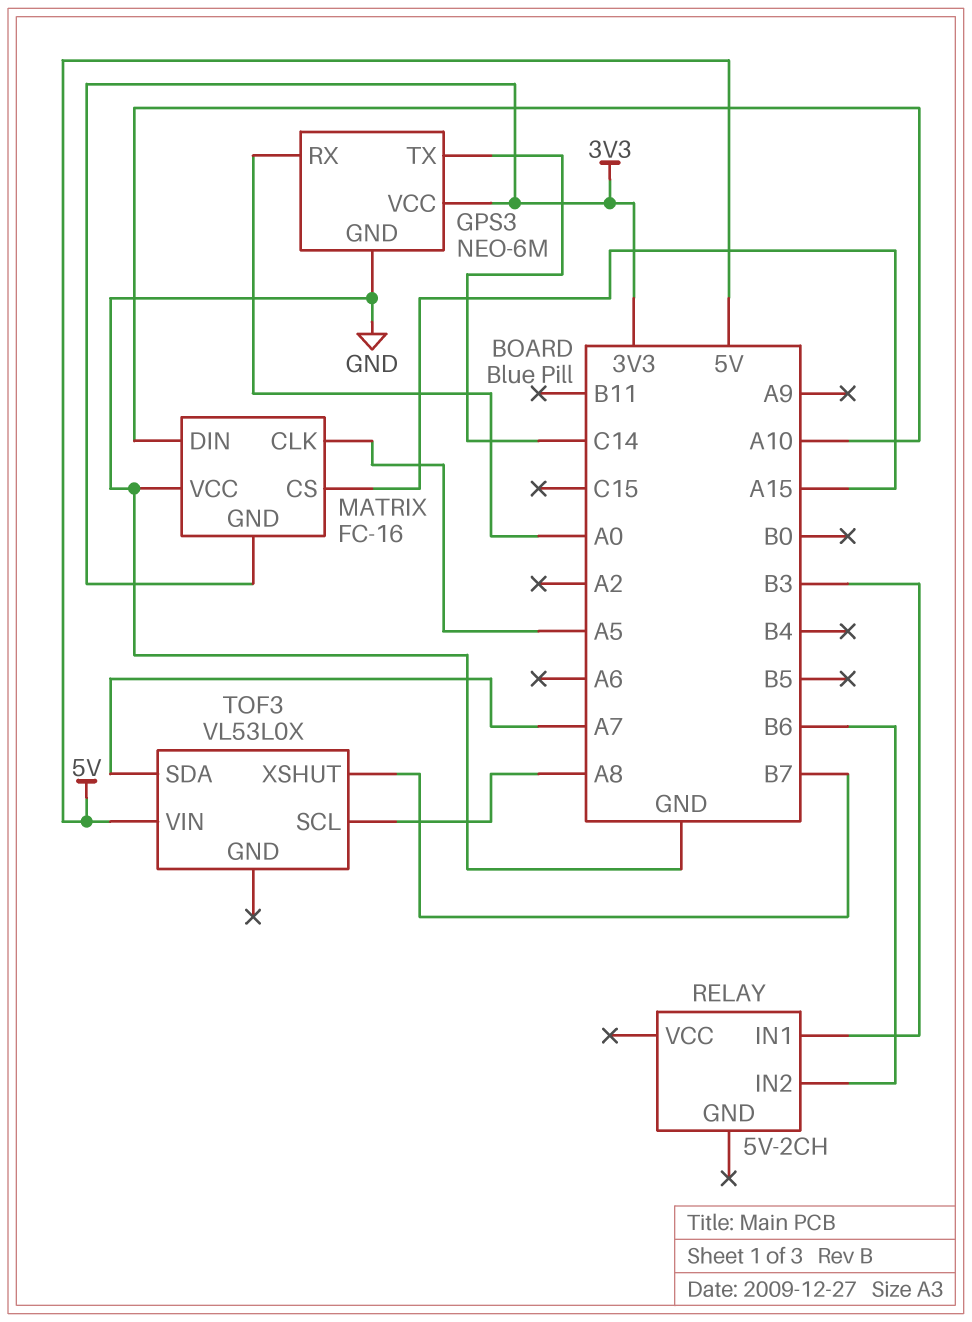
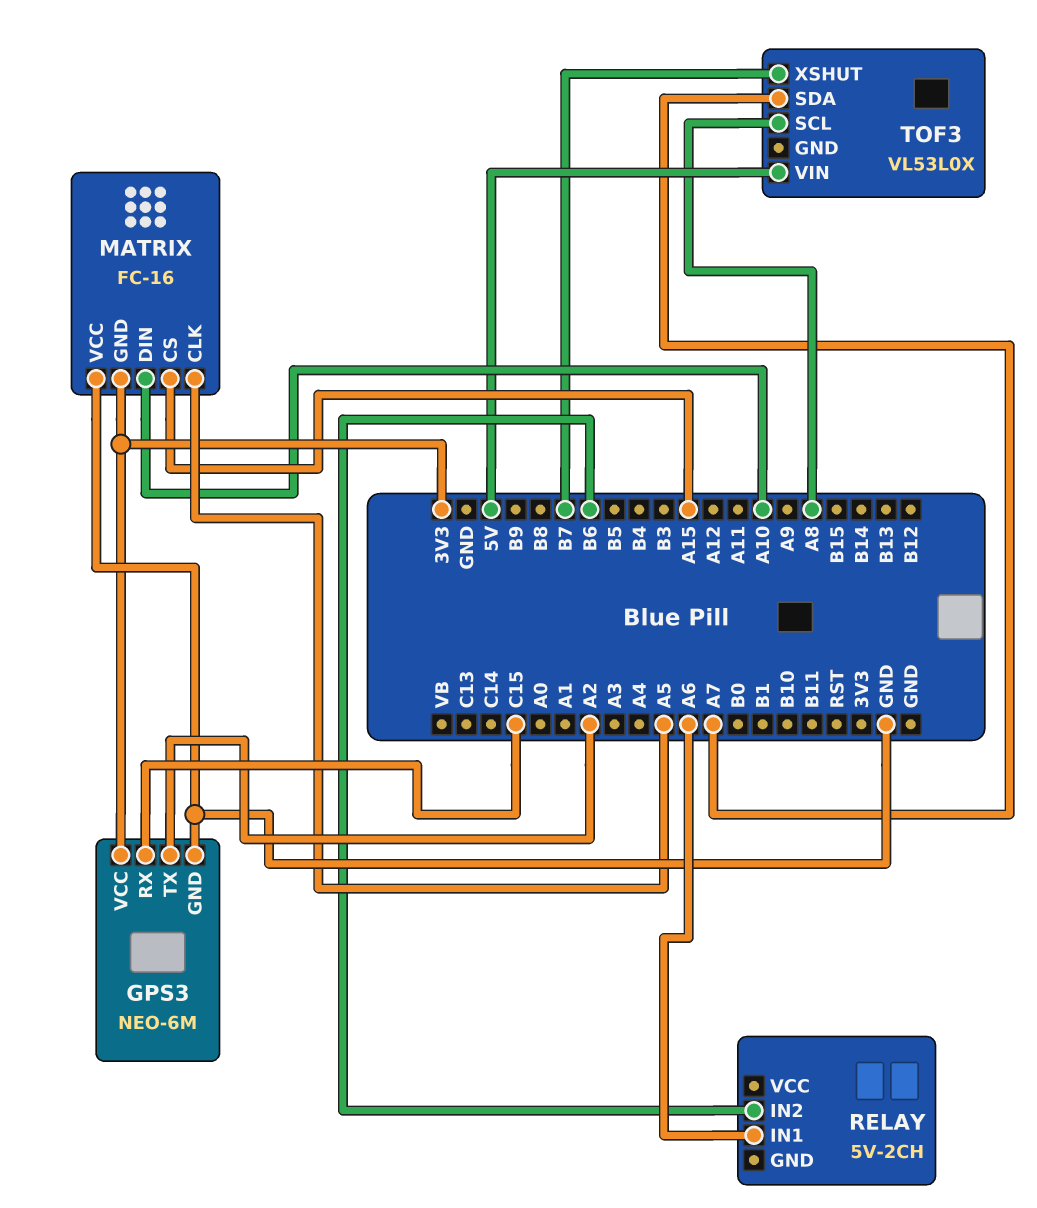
GPS3 pin RX: A0 -> C15
GPS3 pin TX: C14 -> A2
RELAY pin IN1: B3 -> A6

